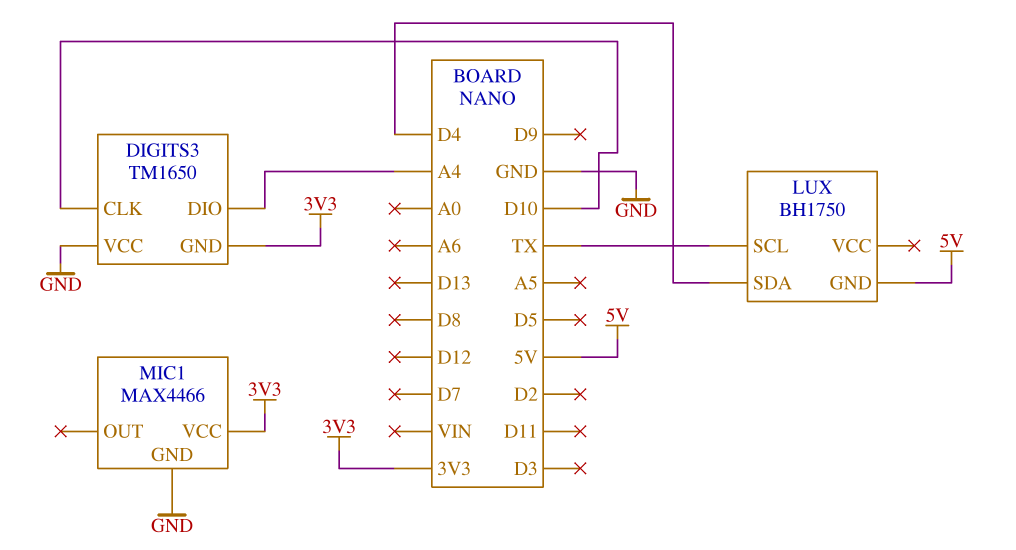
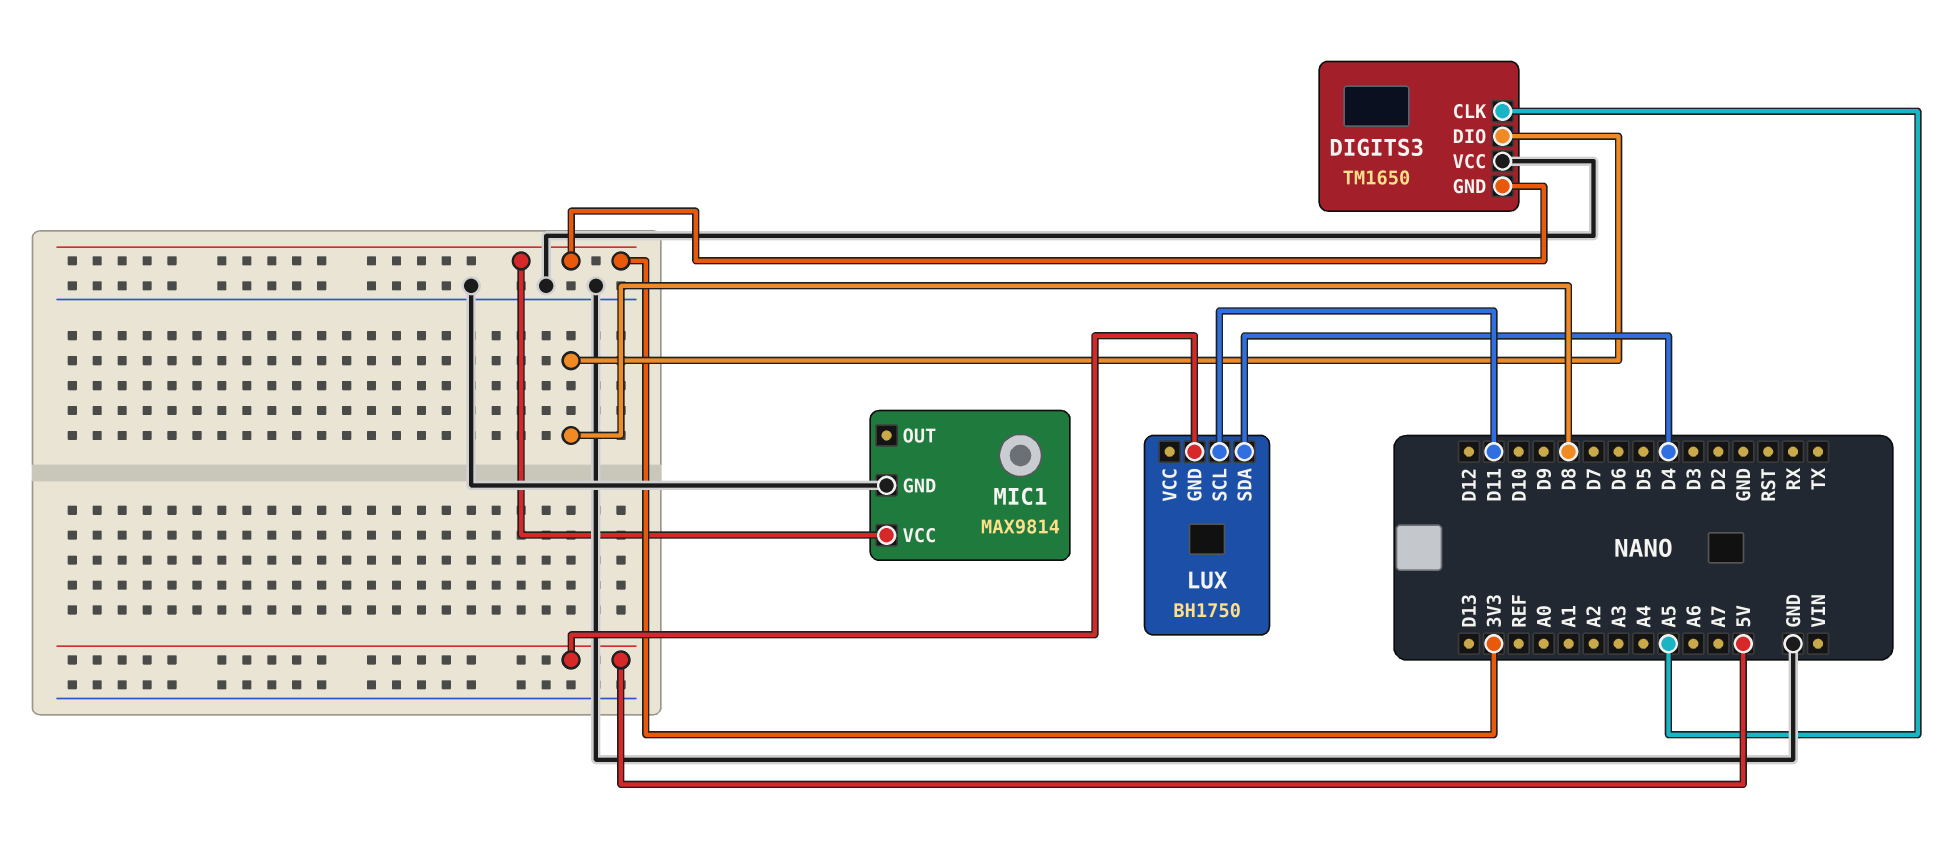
DIGITS3 pin CLK: D10 -> A5
DIGITS3 pin DIO: A4 -> D8
LUX pin SCL: TX -> D11
MIC1: MAX4466 -> MAX9814

